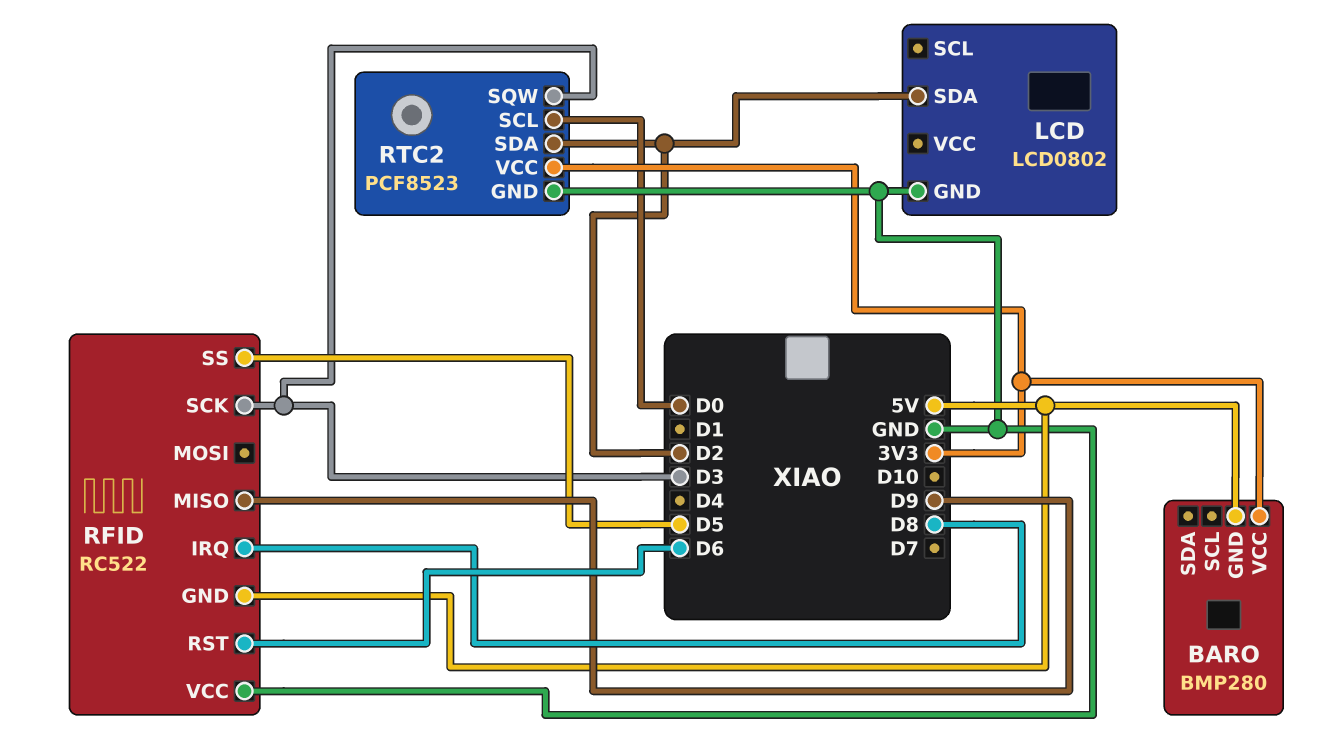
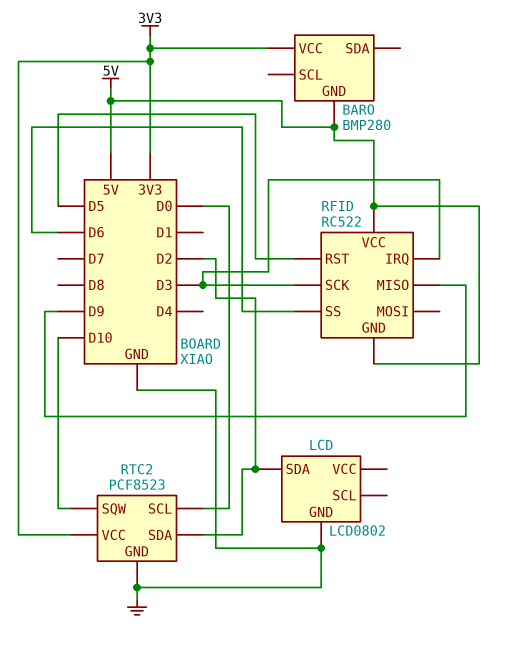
RFID pin IRQ: D8 -> D3
RFID pin RST: D6 -> D5
RFID pin SS: D5 -> D6
RFID pin VCC: GND -> 5V
RTC2 pin SQW: D3 -> D10

